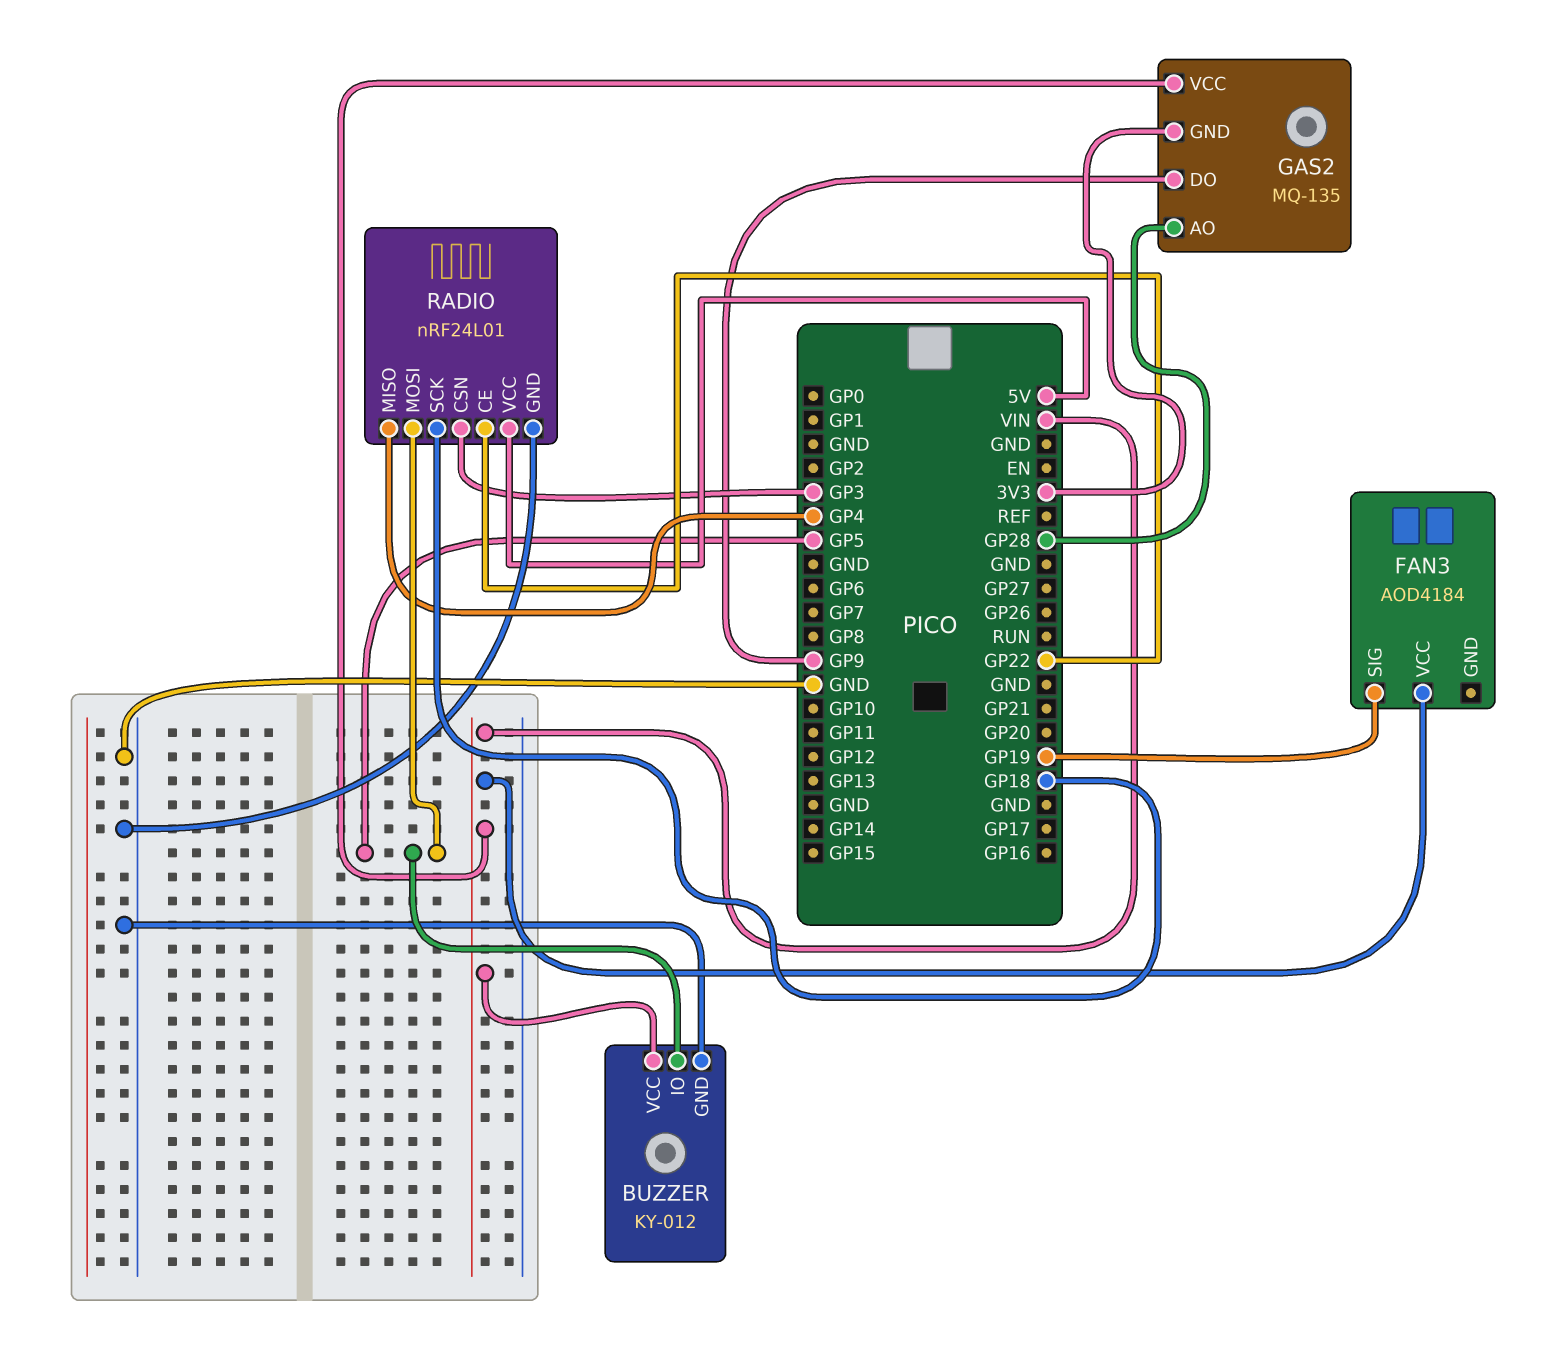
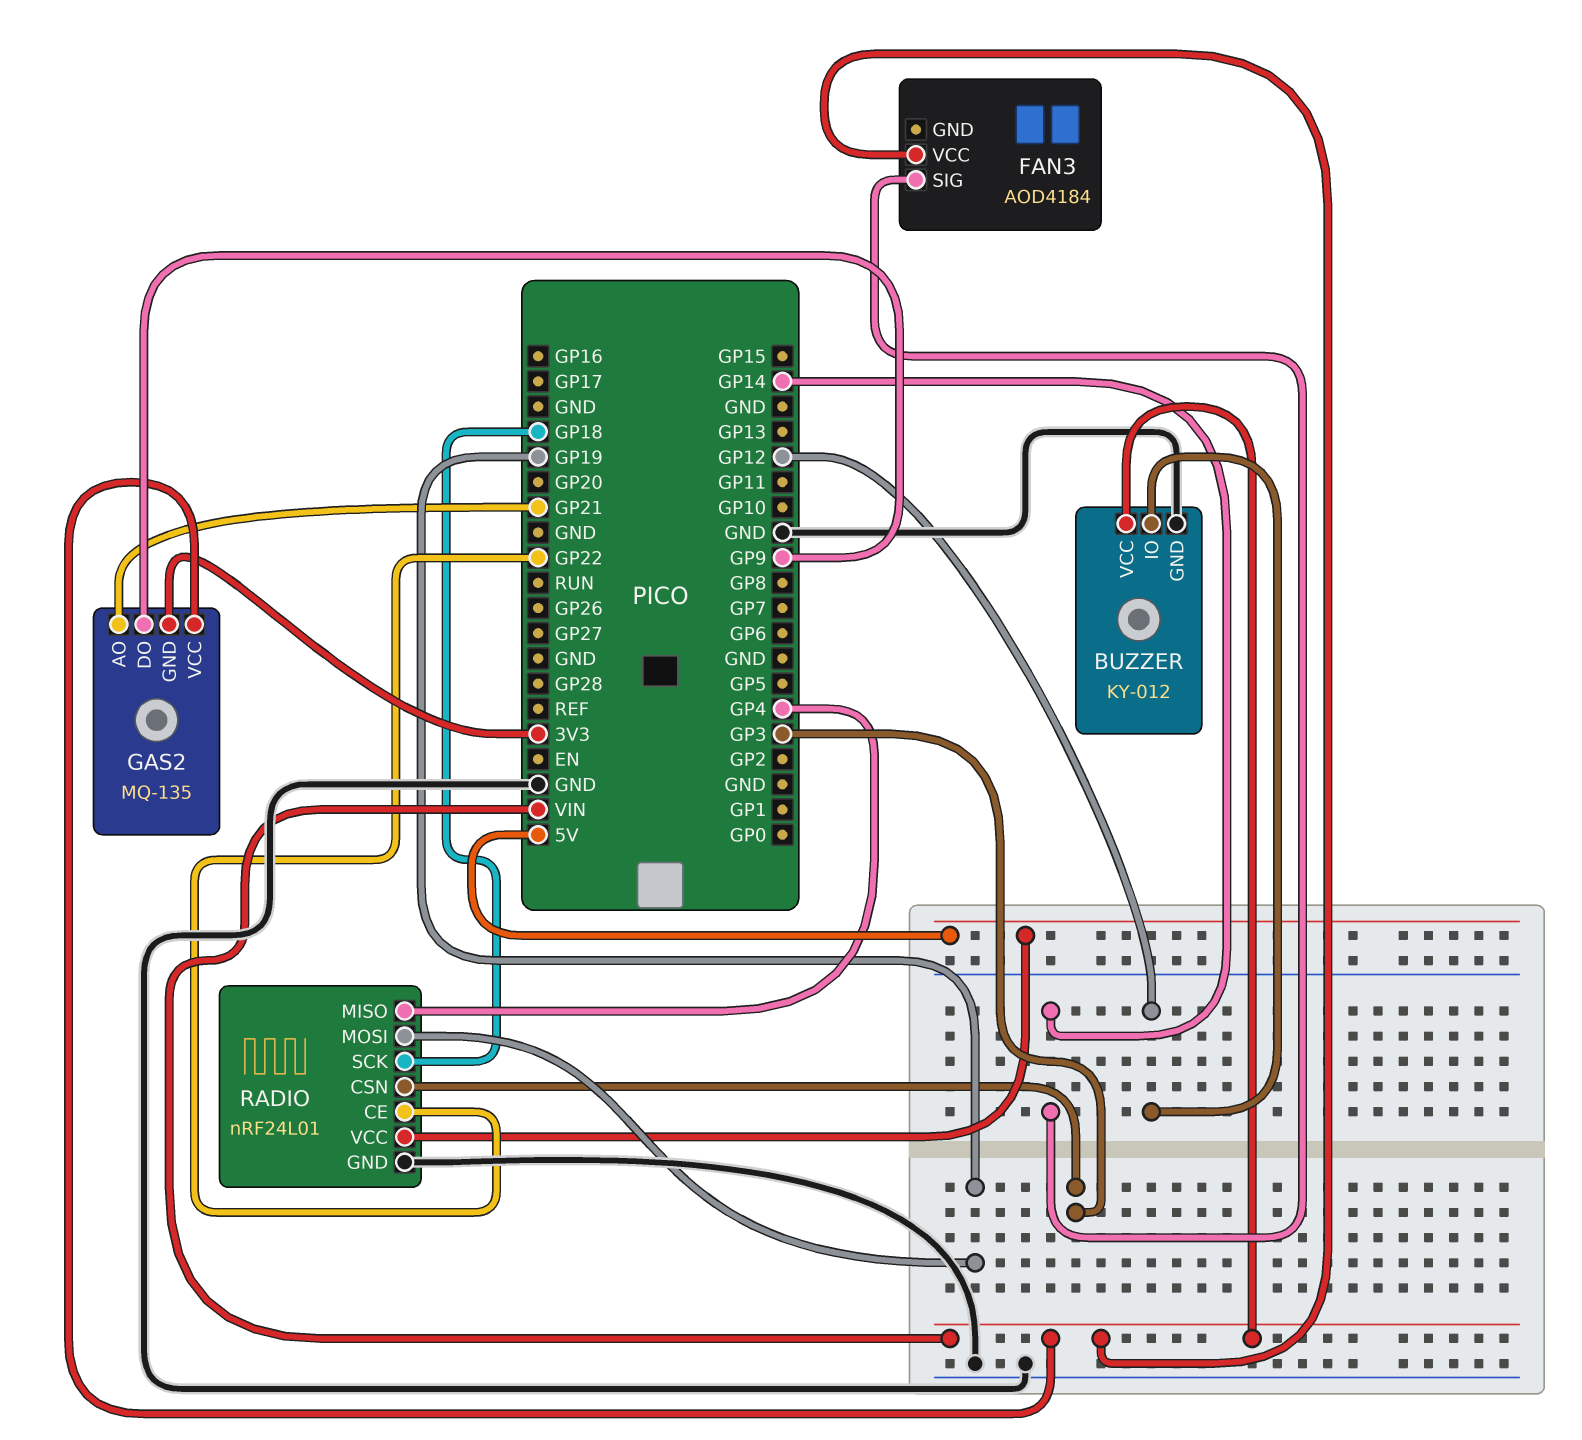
BUZZER pin IO: GP5 -> GP12
FAN3 pin SIG: GP19 -> GP14
GAS2 pin AO: GP28 -> GP21
RADIO pin MOSI: GP5 -> GP19

